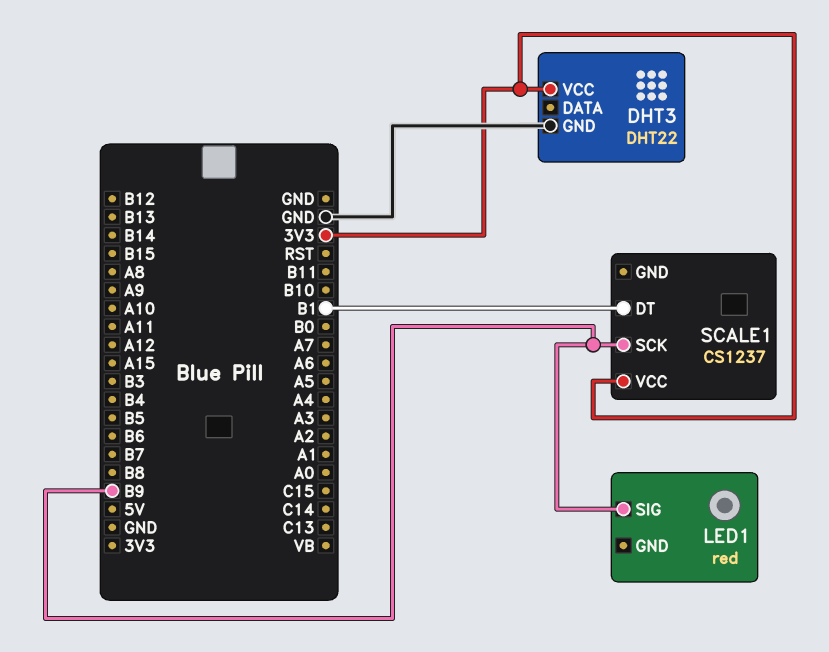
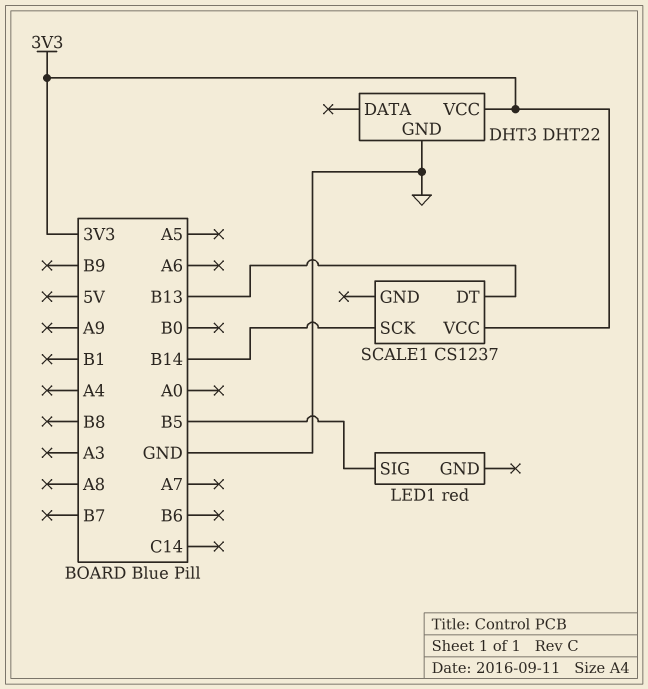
LED1 pin SIG: B9 -> B5
SCALE1 pin DT: B1 -> B13
SCALE1 pin SCK: B9 -> B14

